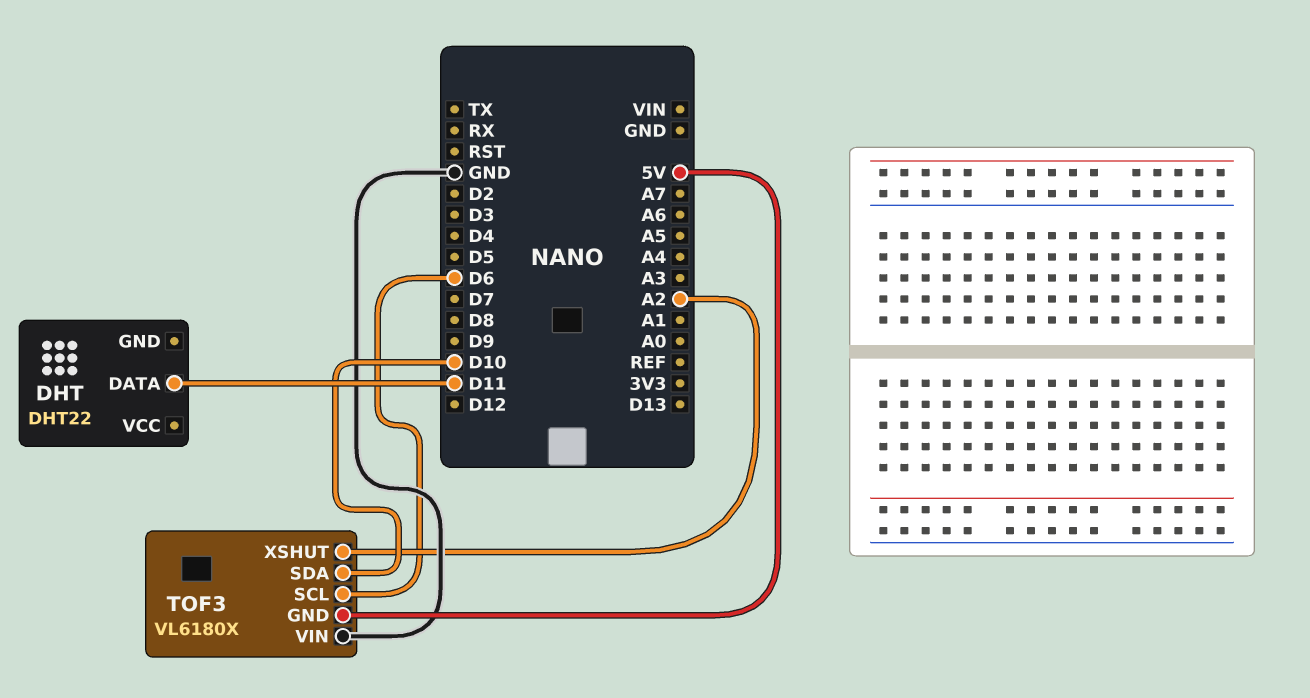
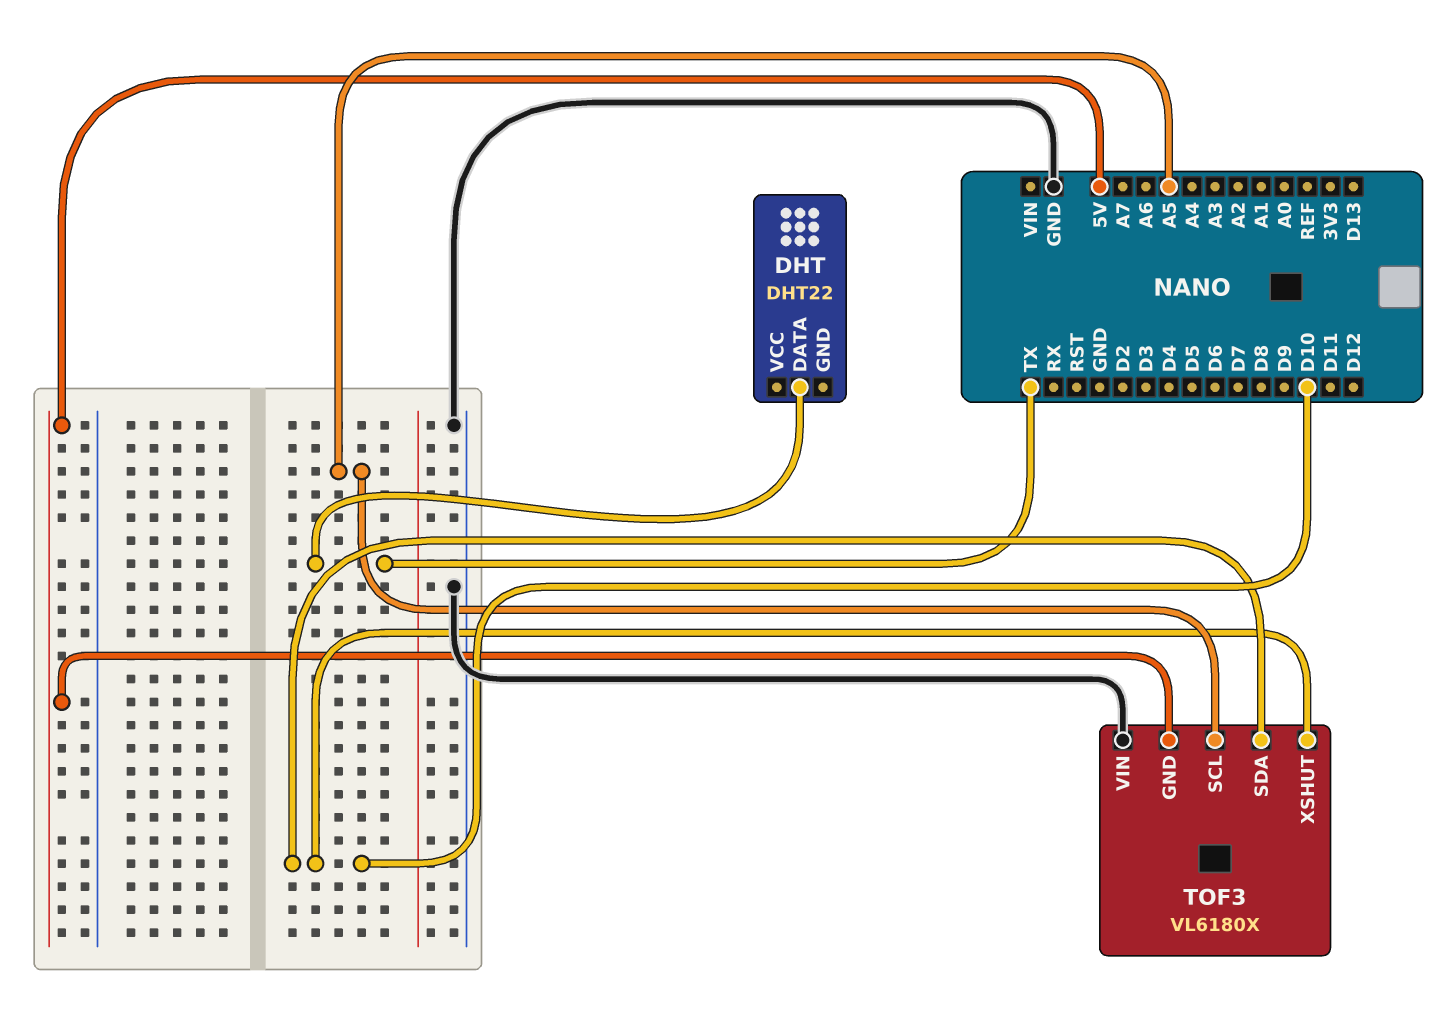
DHT pin DATA: D11 -> TX
TOF3 pin SCL: D6 -> A5
TOF3 pin XSHUT: A2 -> D10

